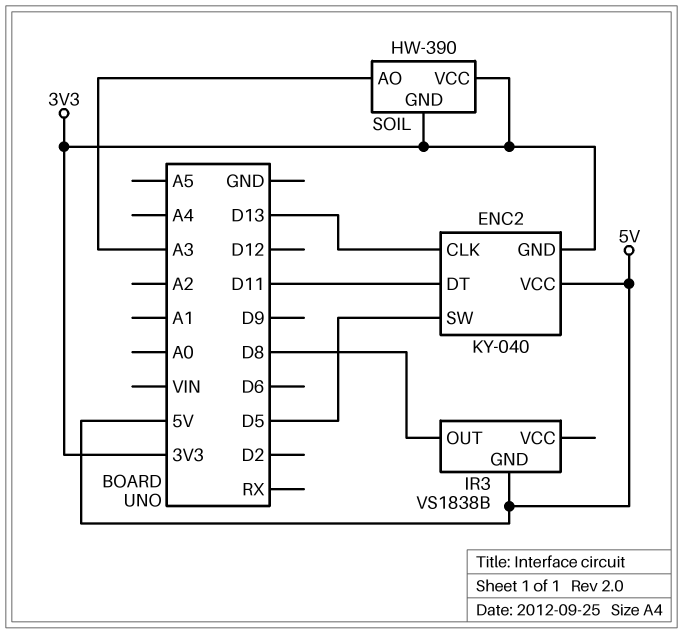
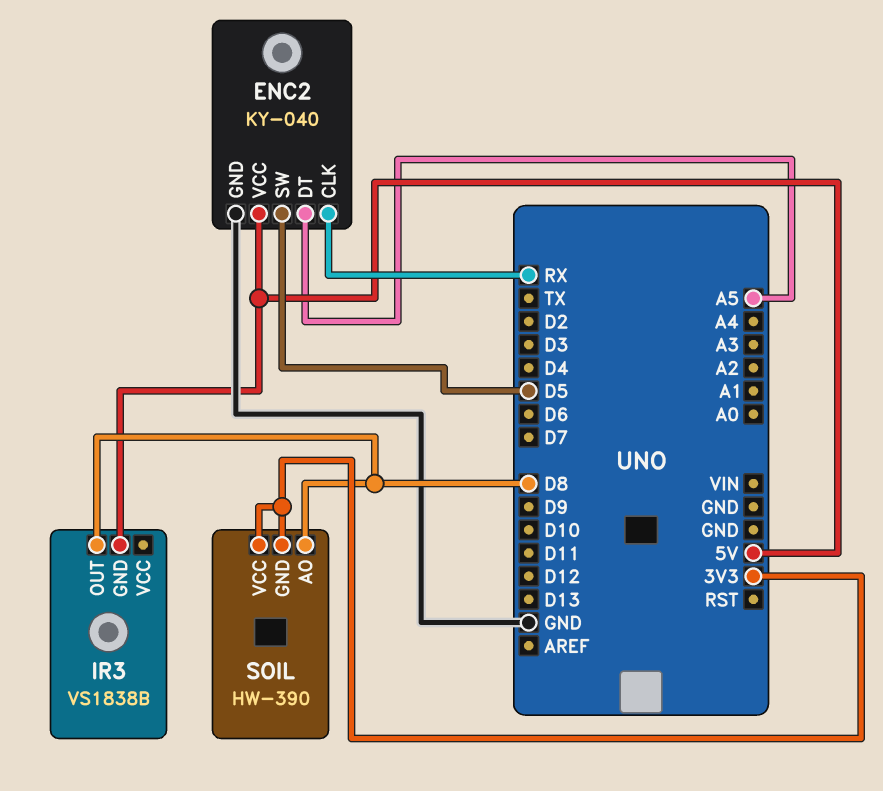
ENC2 pin CLK: D13 -> RX
ENC2 pin DT: D11 -> A5
ENC2 pin GND: 3V3 -> GND
SOIL pin AO: A3 -> D8

